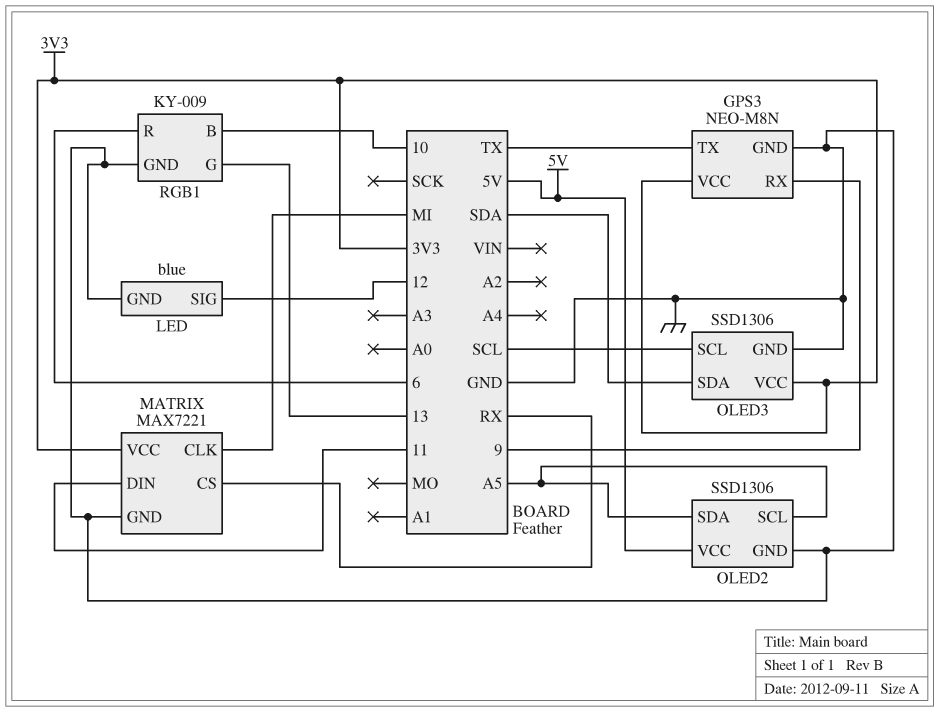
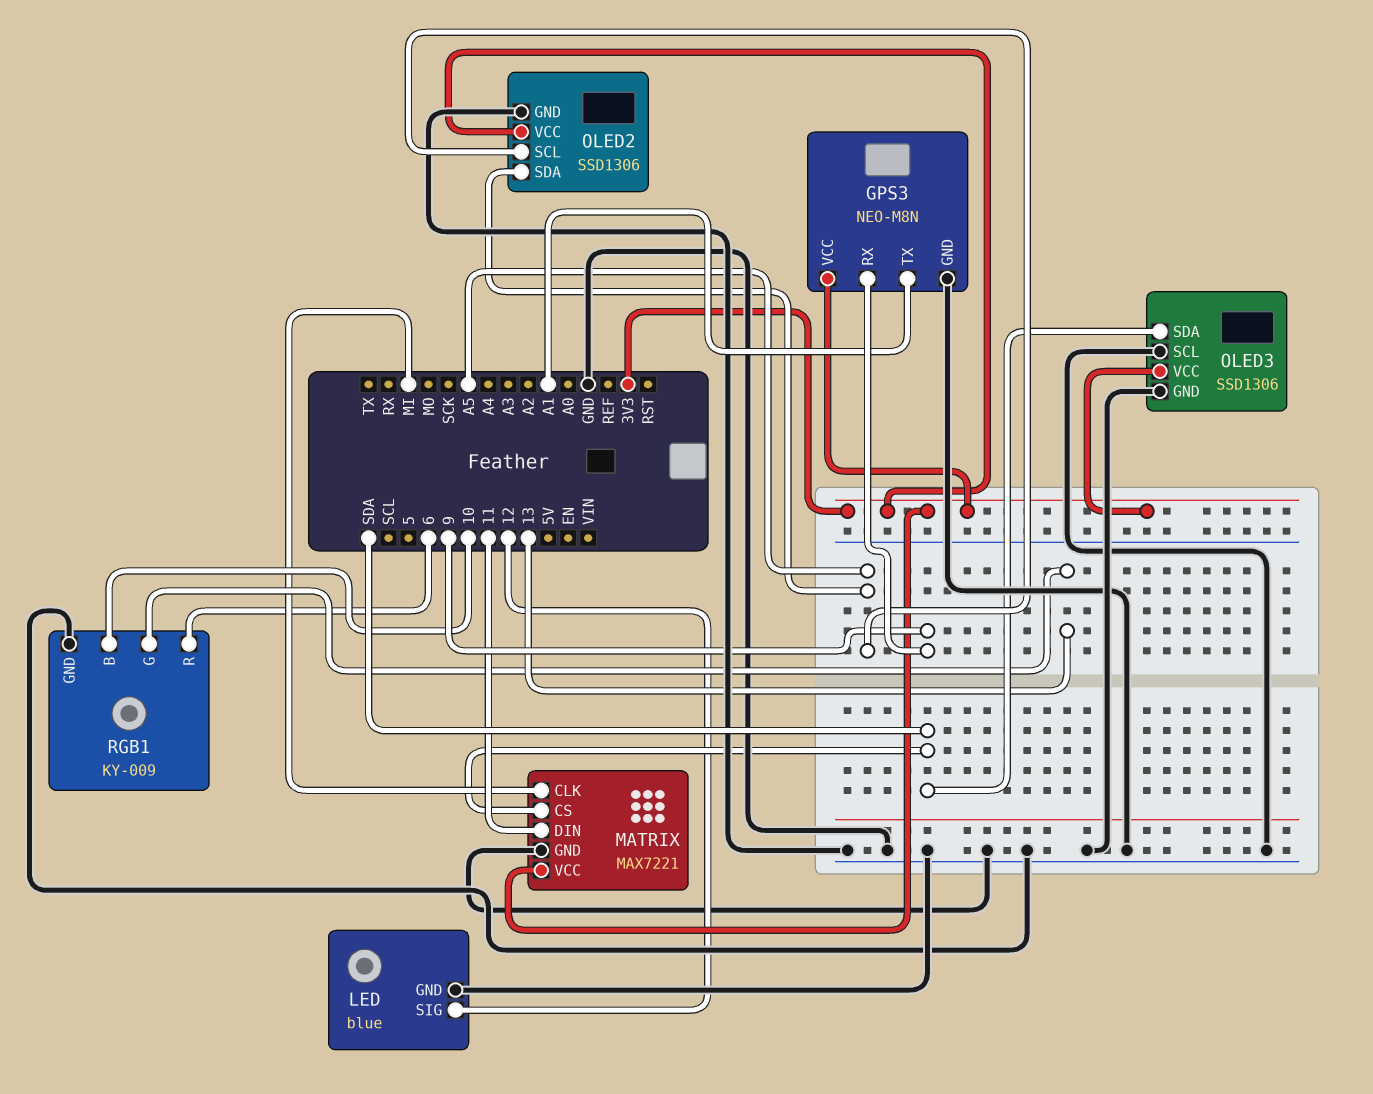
GPS3 pin TX: TX -> A1
MATRIX pin CS: RX -> SDA
OLED2 pin VCC: 5V -> 3V3
OLED3 pin SCL: SCL -> GND

